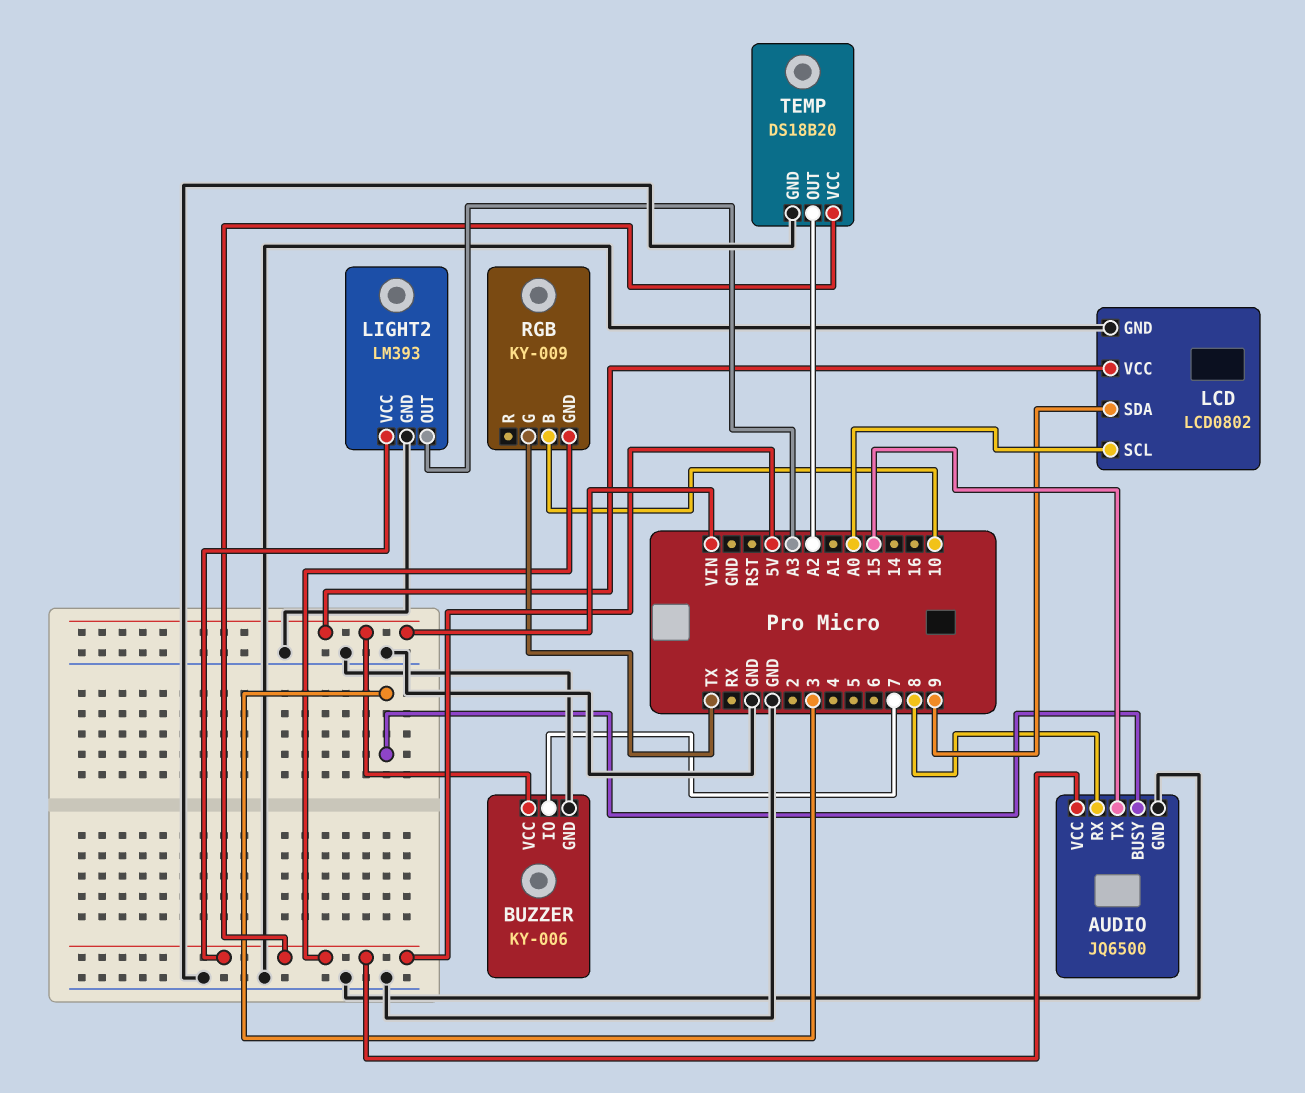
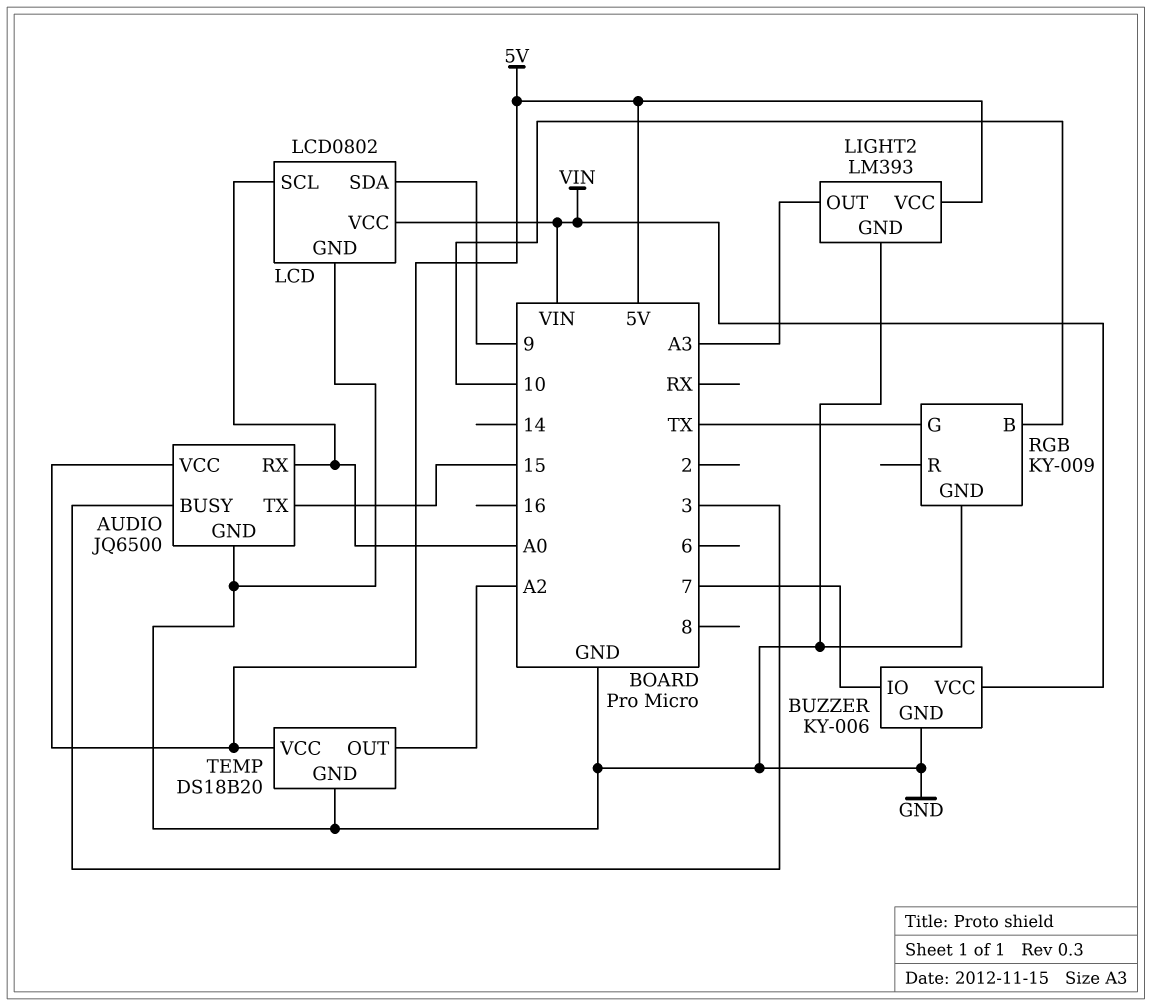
AUDIO pin RX: 8 -> A0
RGB pin GND: 5V -> GND

